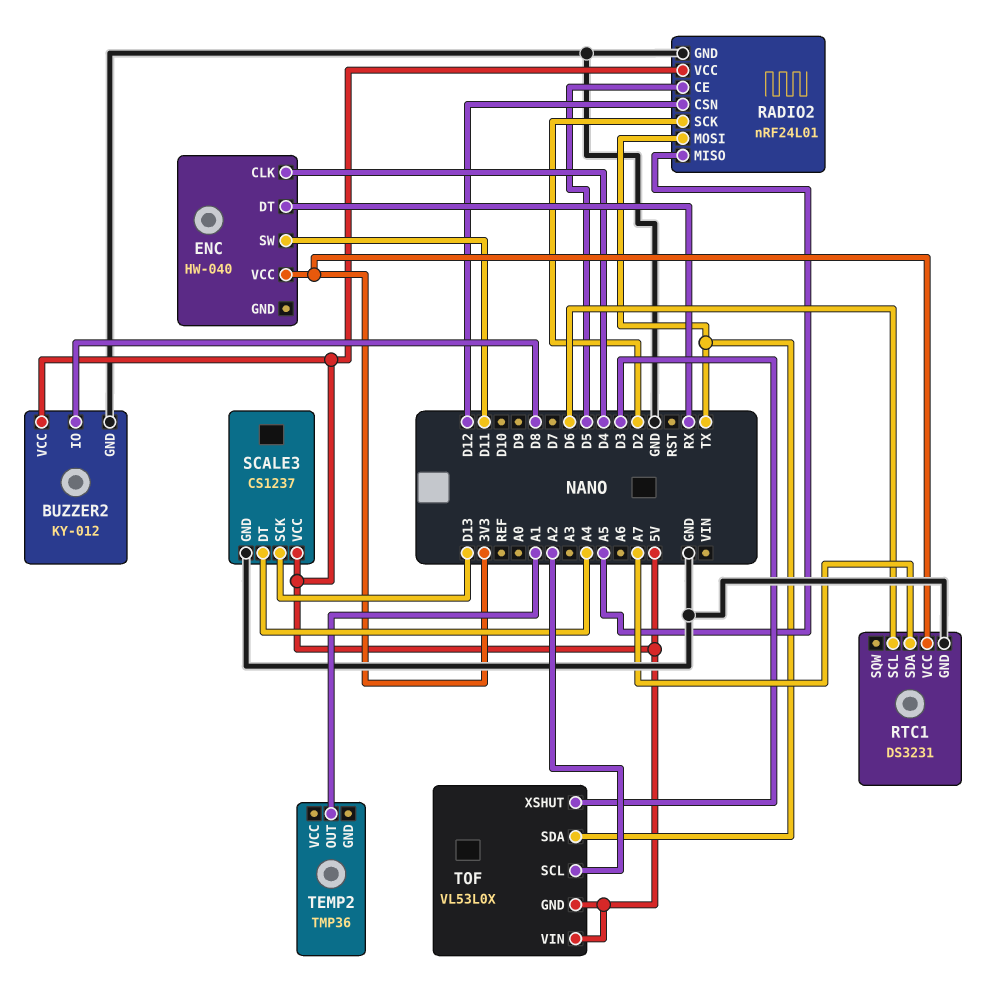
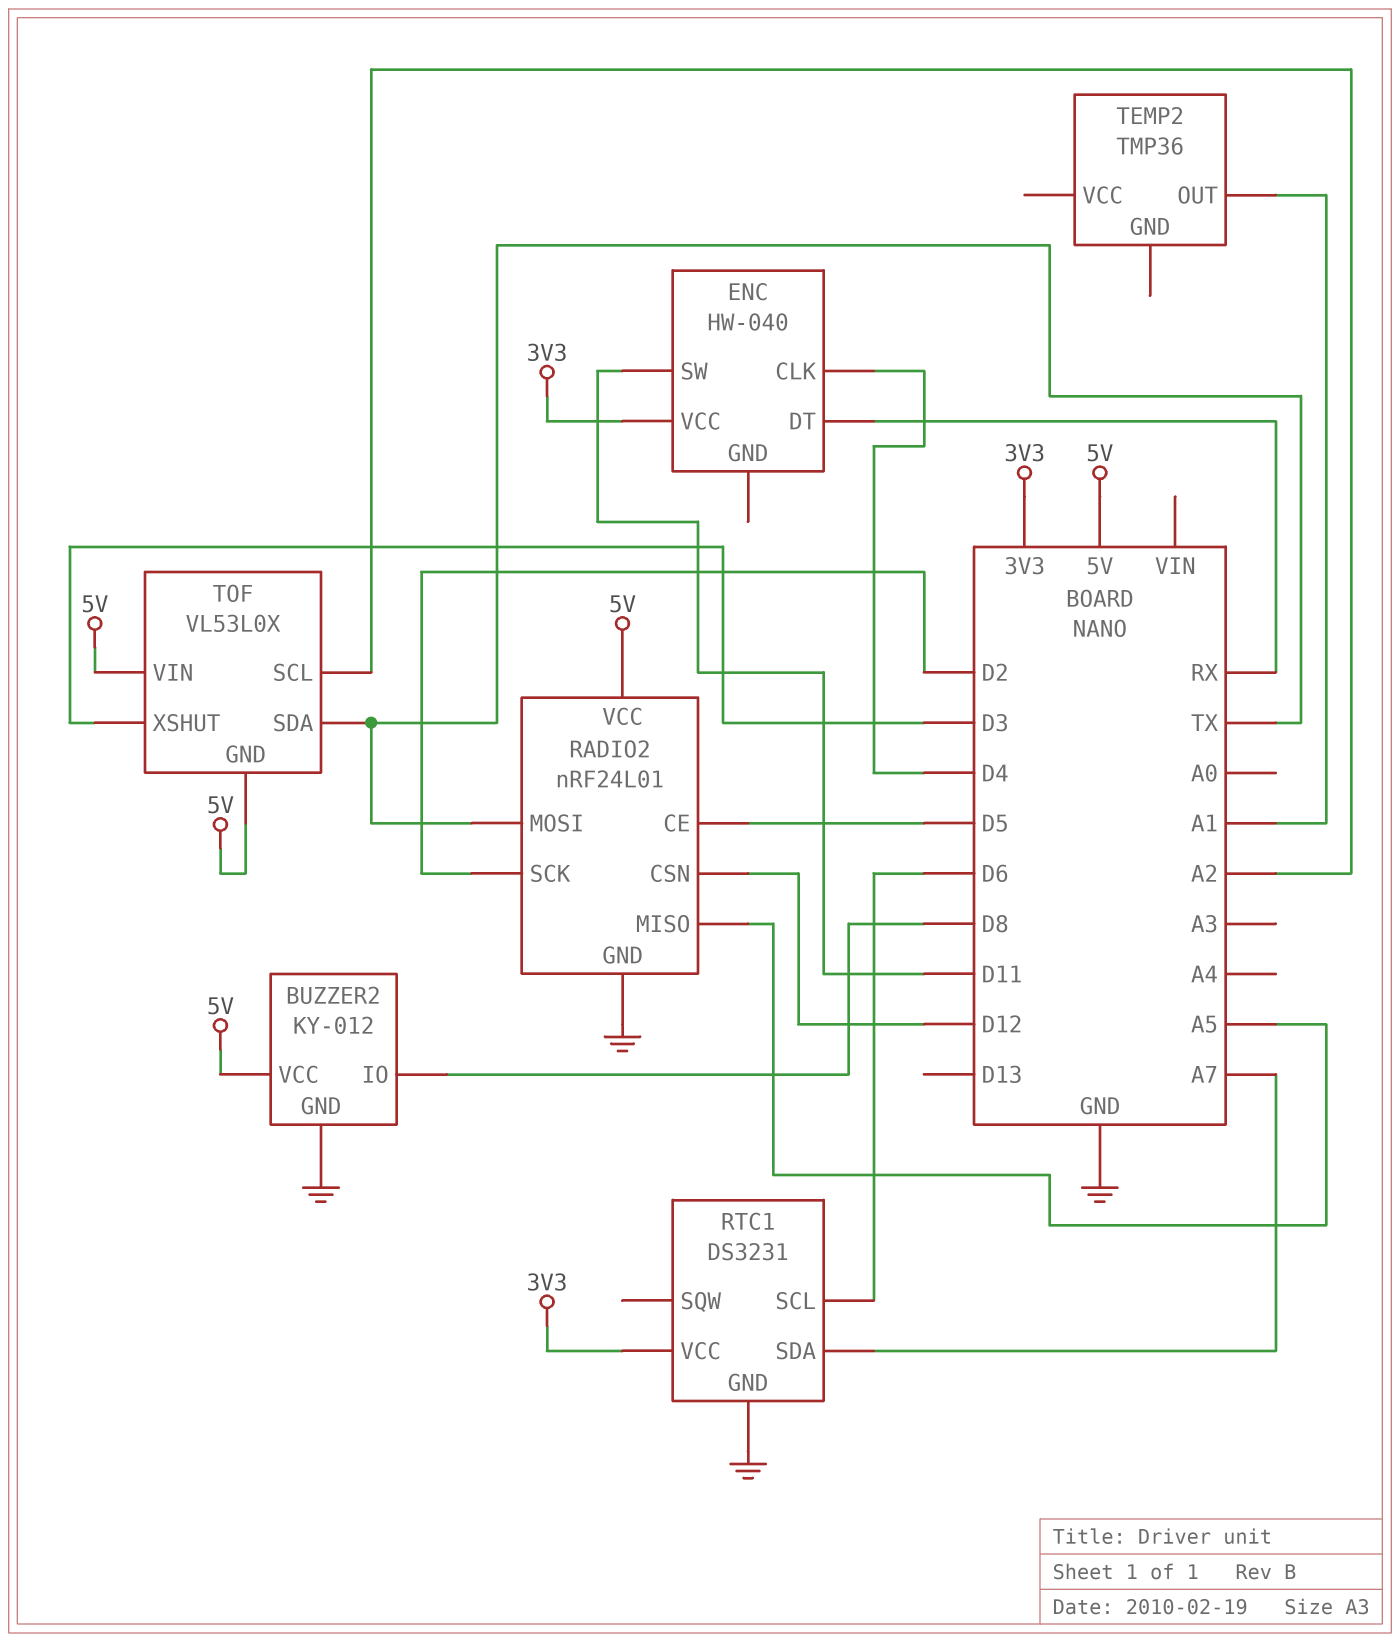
SCALE3: CS1237 -> none
SCALE3 pin DT: A4 -> none
SCALE3 pin GND: GND -> none
SCALE3 pin SCK: D13 -> none
SCALE3 pin VCC: 5V -> none

